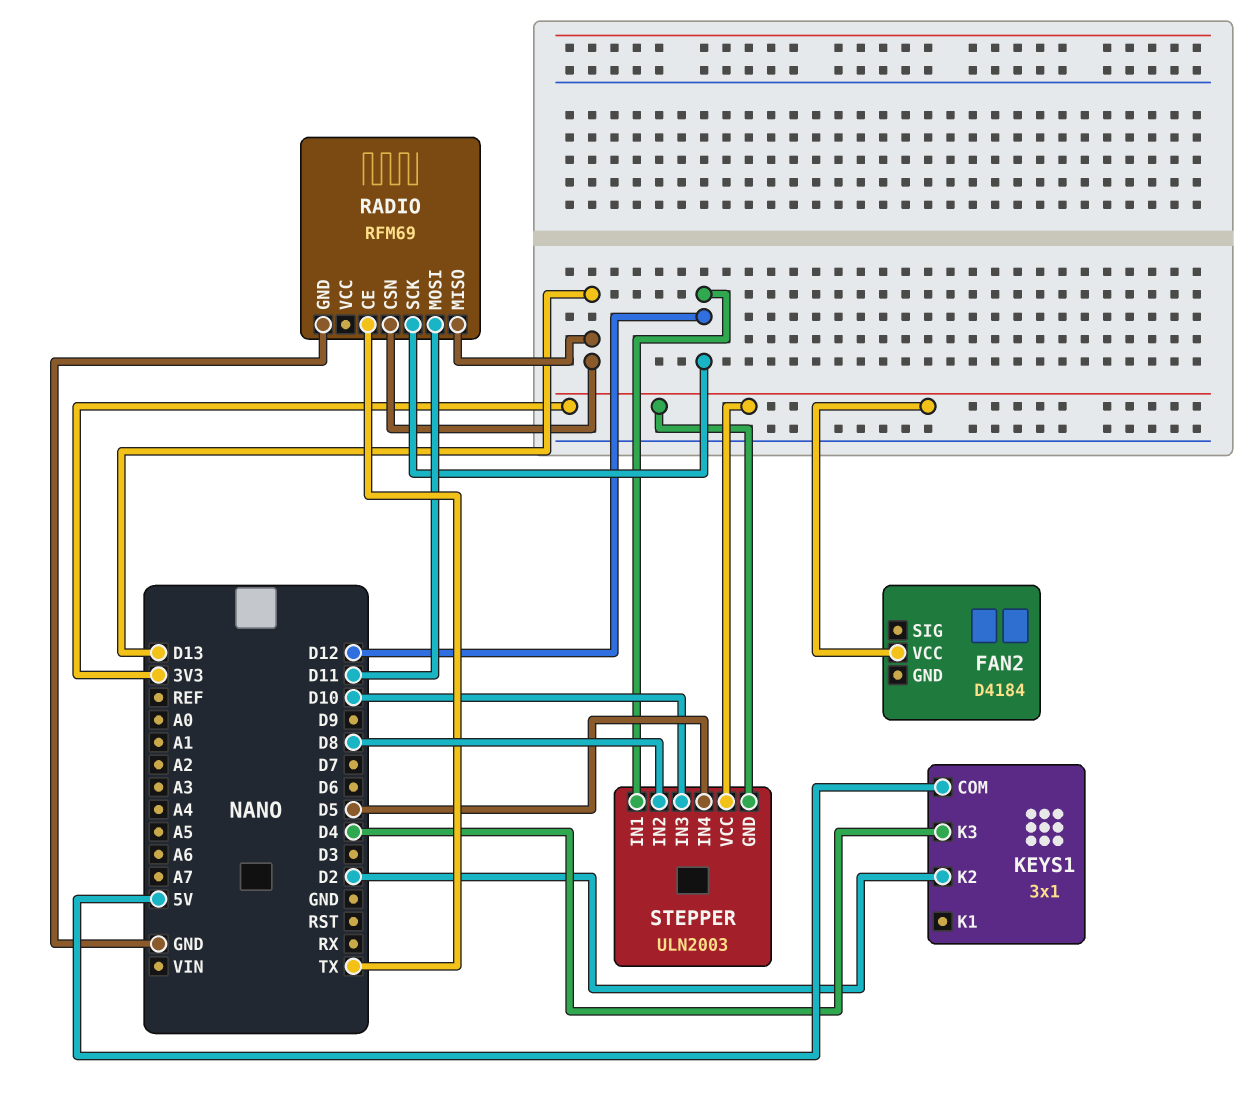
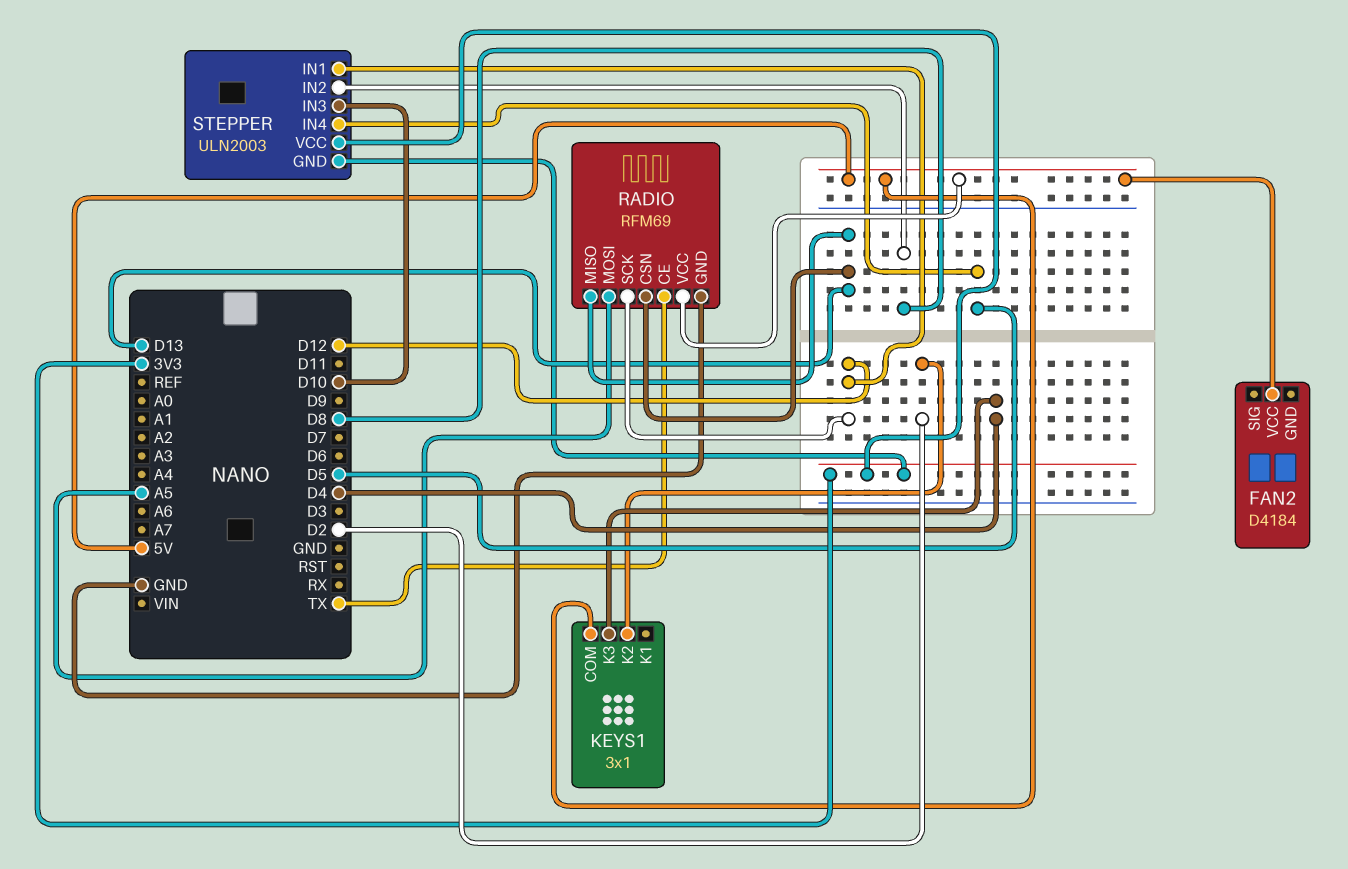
FAN2 pin VCC: 3V3 -> 5V
RADIO pin MOSI: D11 -> A5
RADIO pin VCC: none -> 5V

